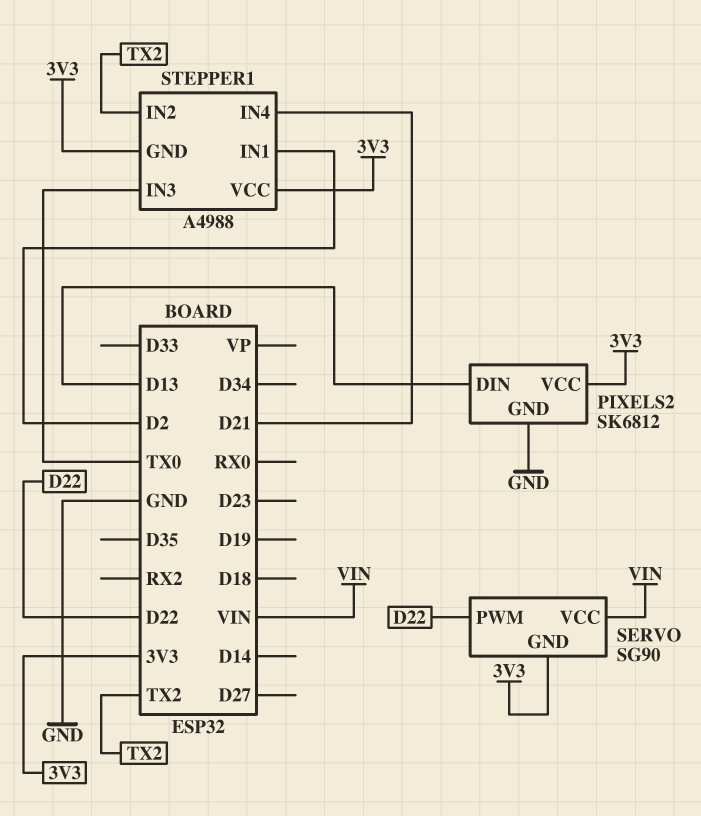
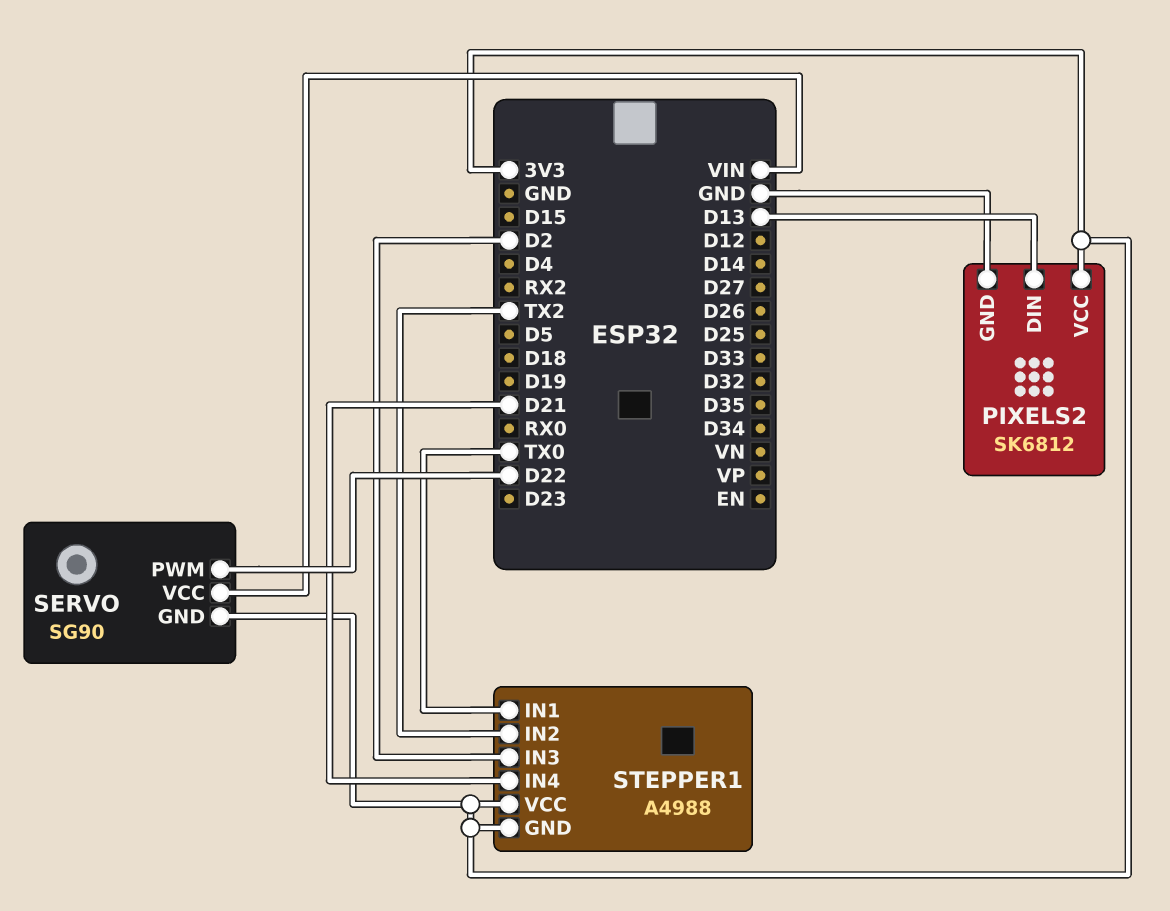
STEPPER1 pin IN1: D2 -> TX0
STEPPER1 pin IN3: TX0 -> D2

